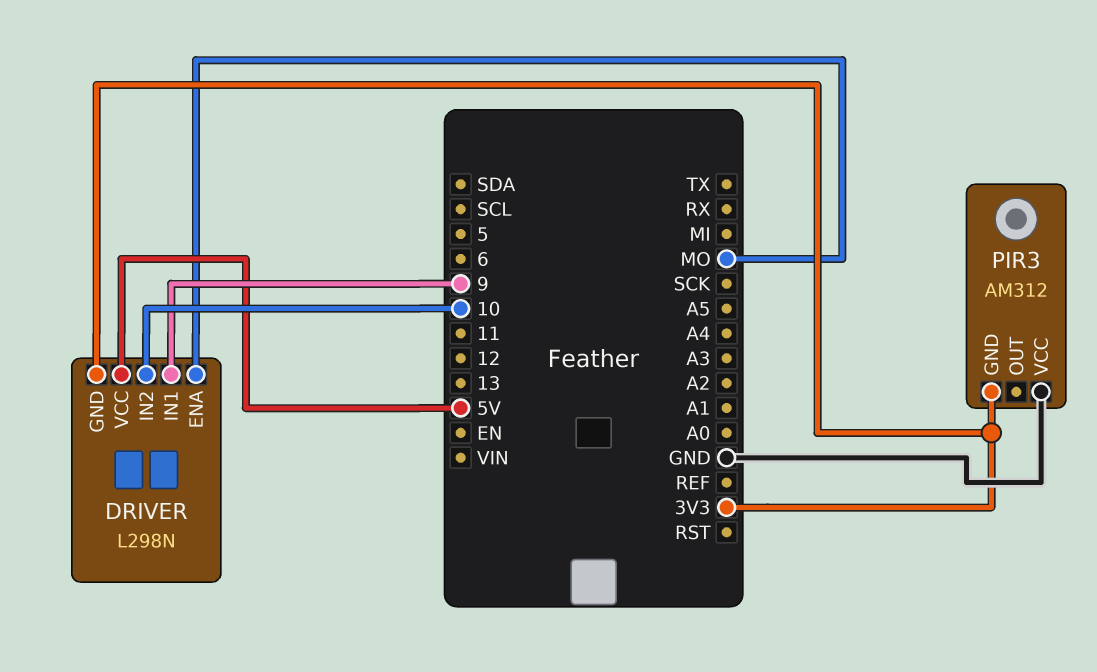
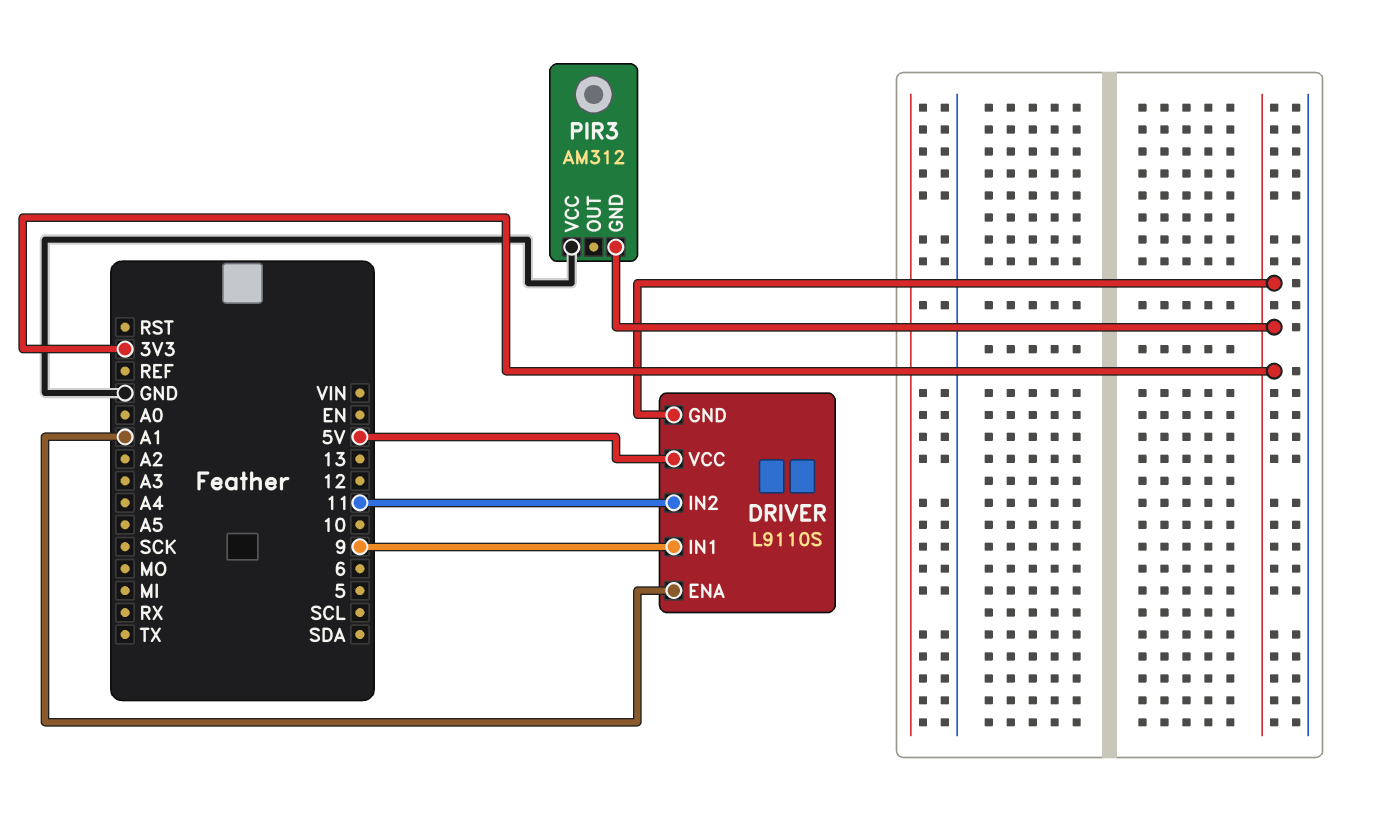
DRIVER: L298N -> L9110S
DRIVER pin ENA: MO -> A1
DRIVER pin IN2: 10 -> 11

